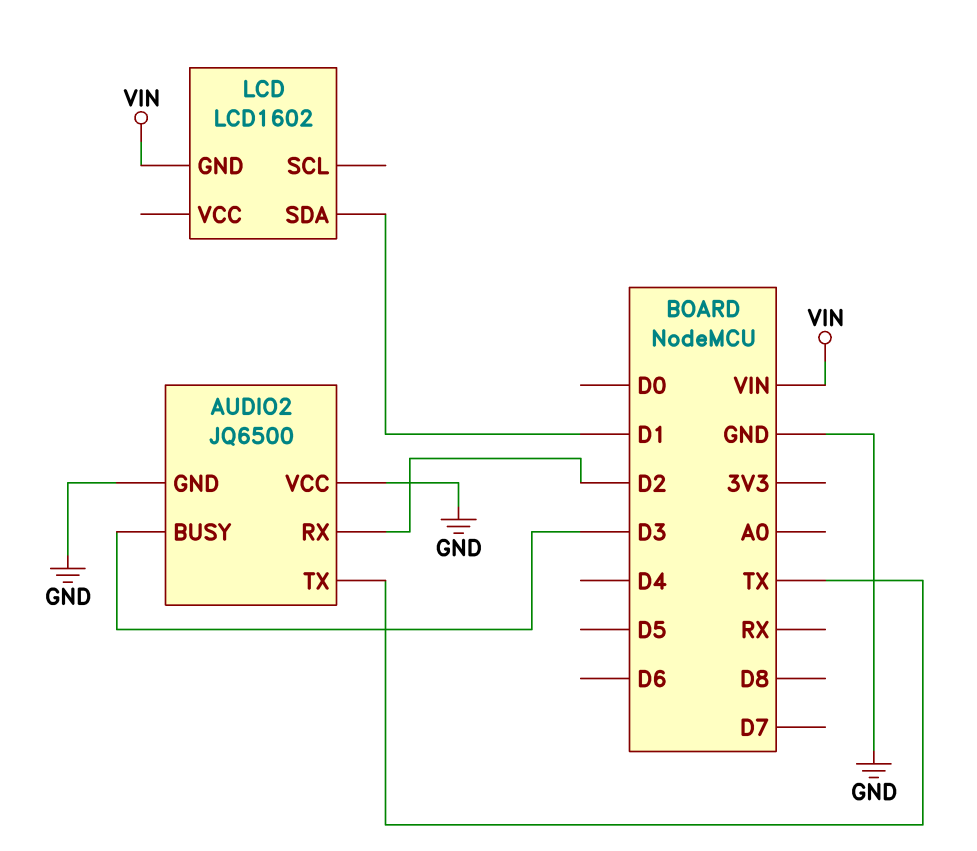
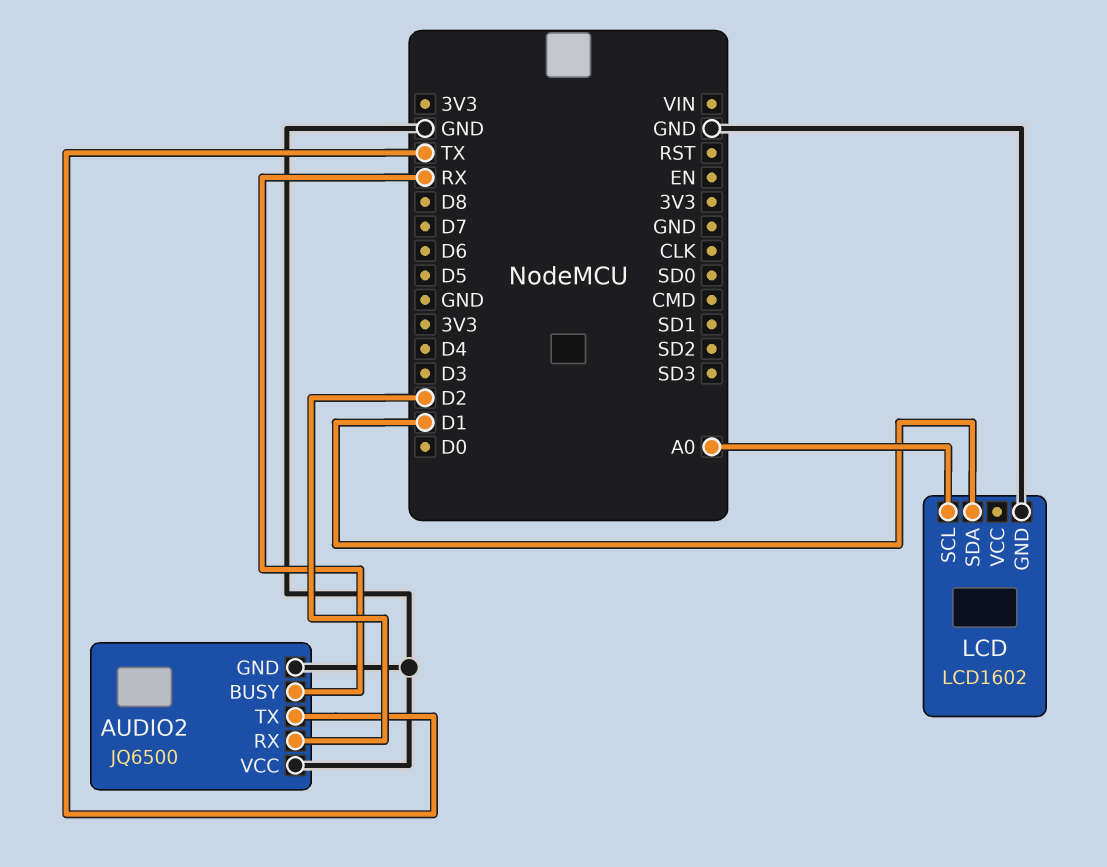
AUDIO2 pin BUSY: D3 -> RX
LCD pin GND: VIN -> GND
LCD pin SCL: none -> A0

